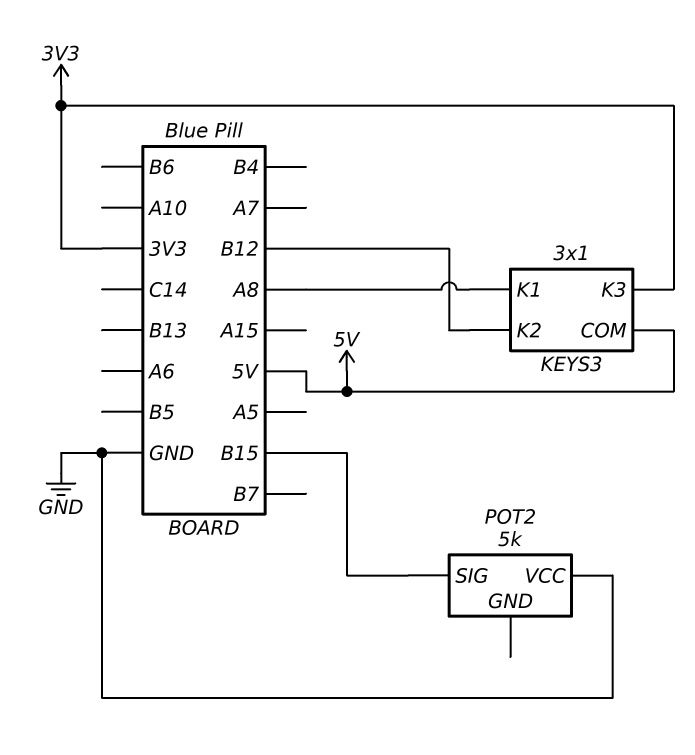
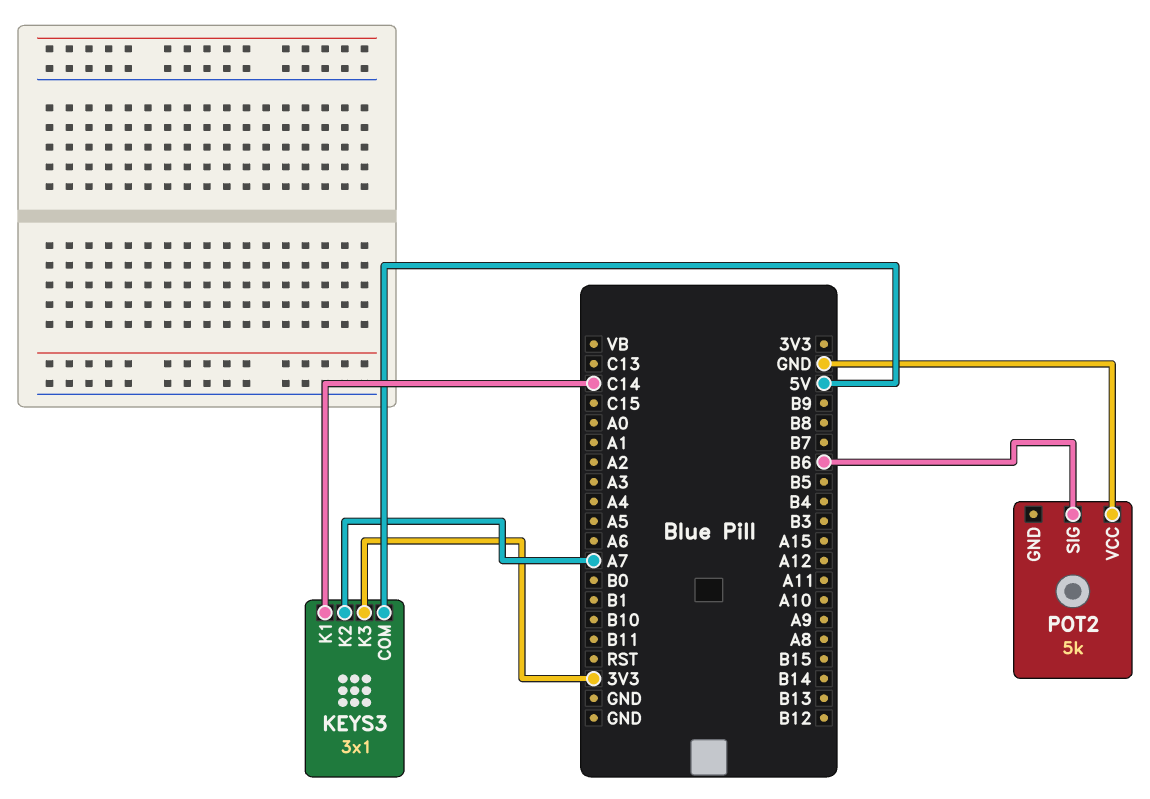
KEYS3 pin K1: A8 -> C14
KEYS3 pin K2: B12 -> A7
POT2 pin SIG: B15 -> B6

